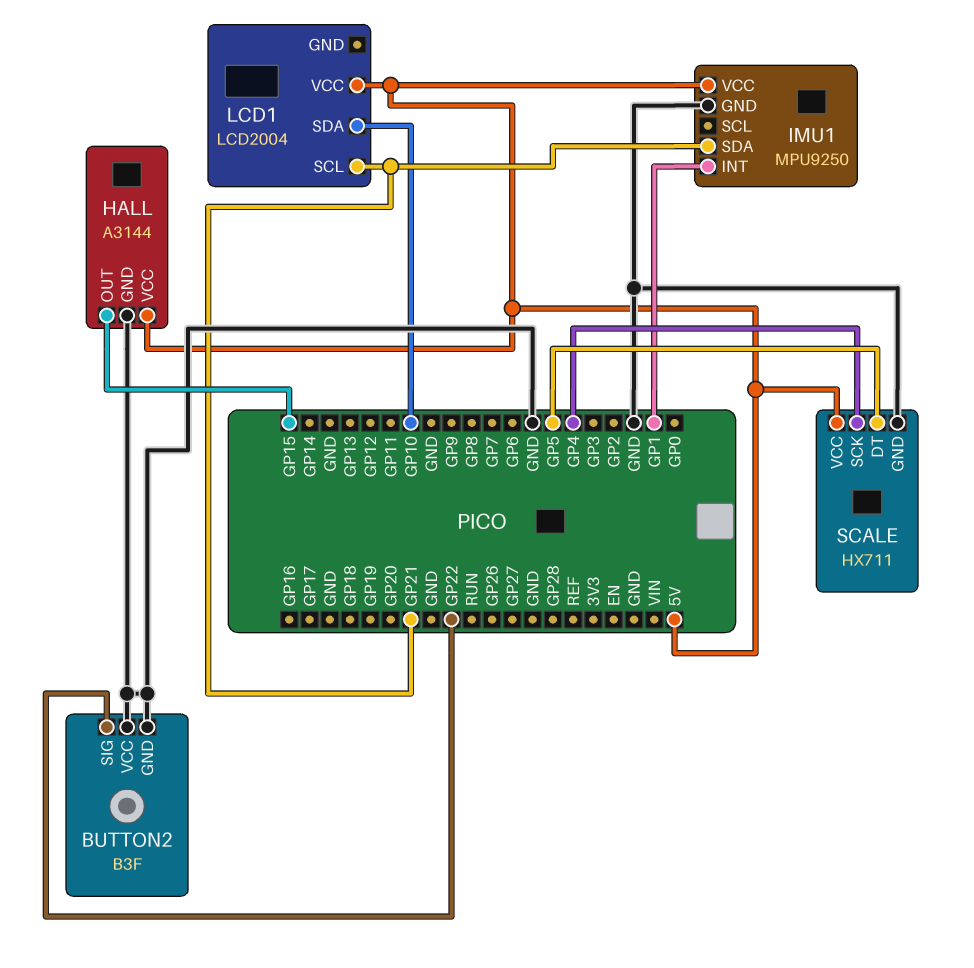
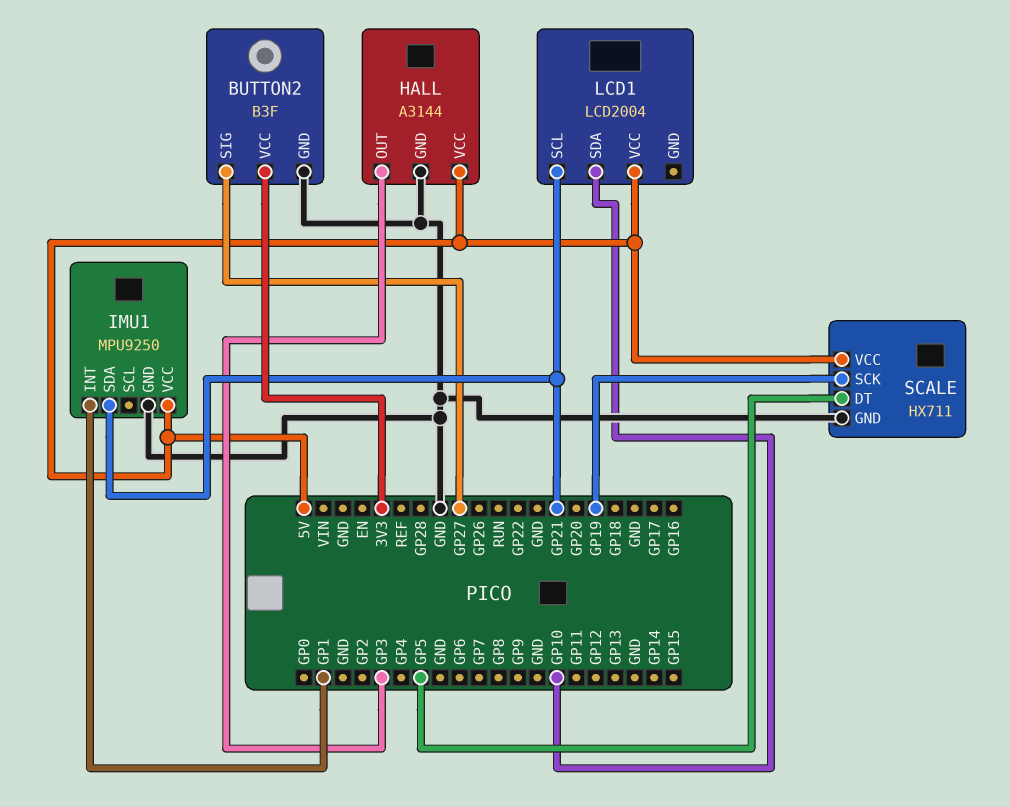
BUTTON2 pin SIG: GP22 -> GP27
BUTTON2 pin VCC: GND -> 3V3
HALL pin OUT: GP15 -> GP3
SCALE pin SCK: GP4 -> GP19

